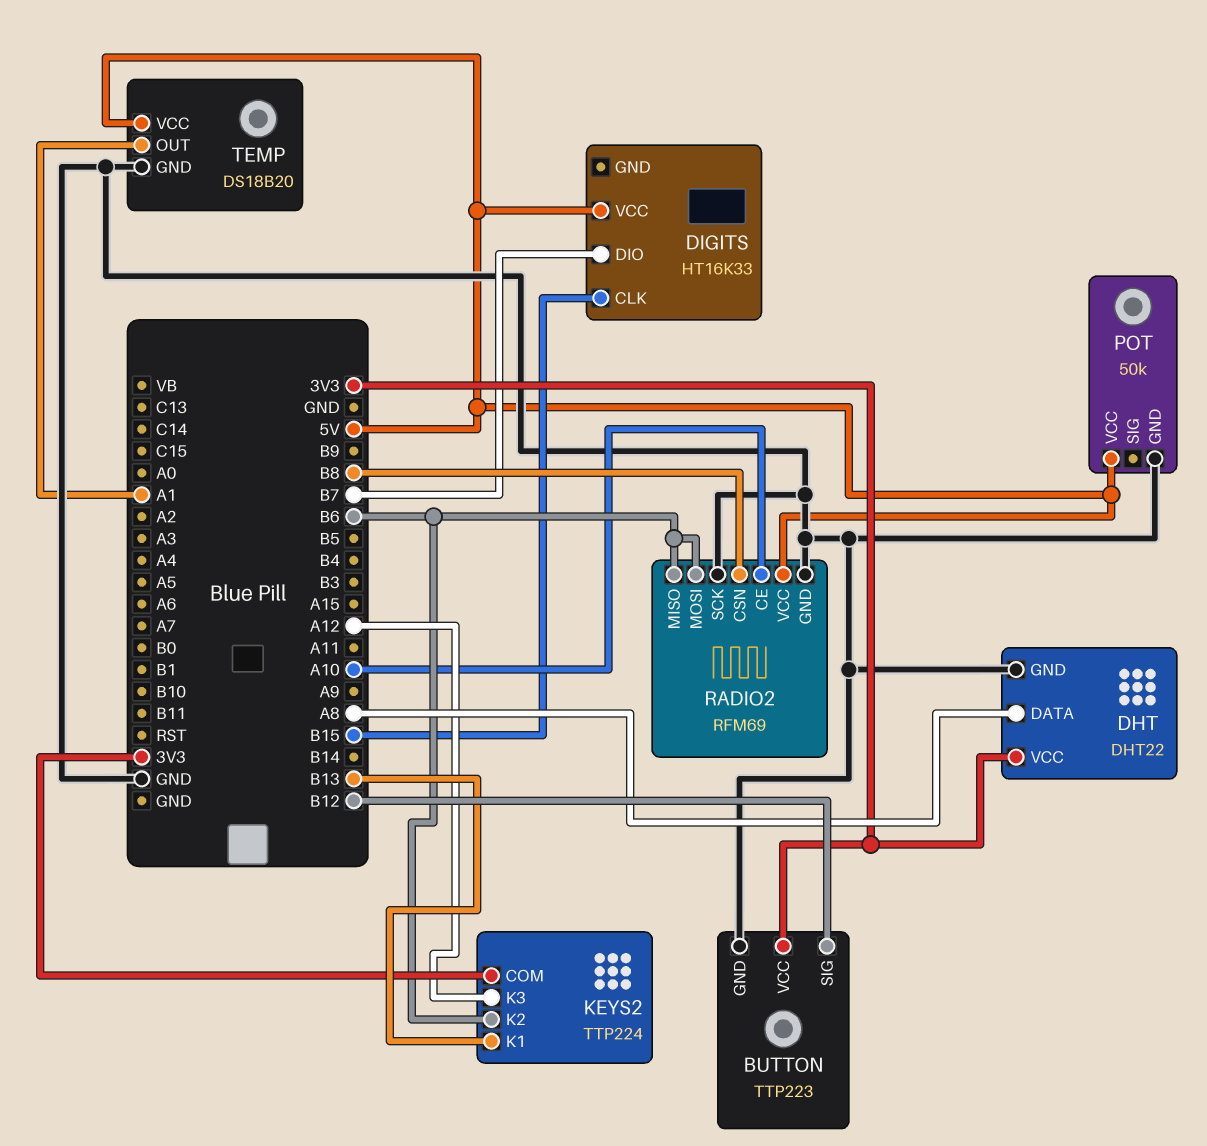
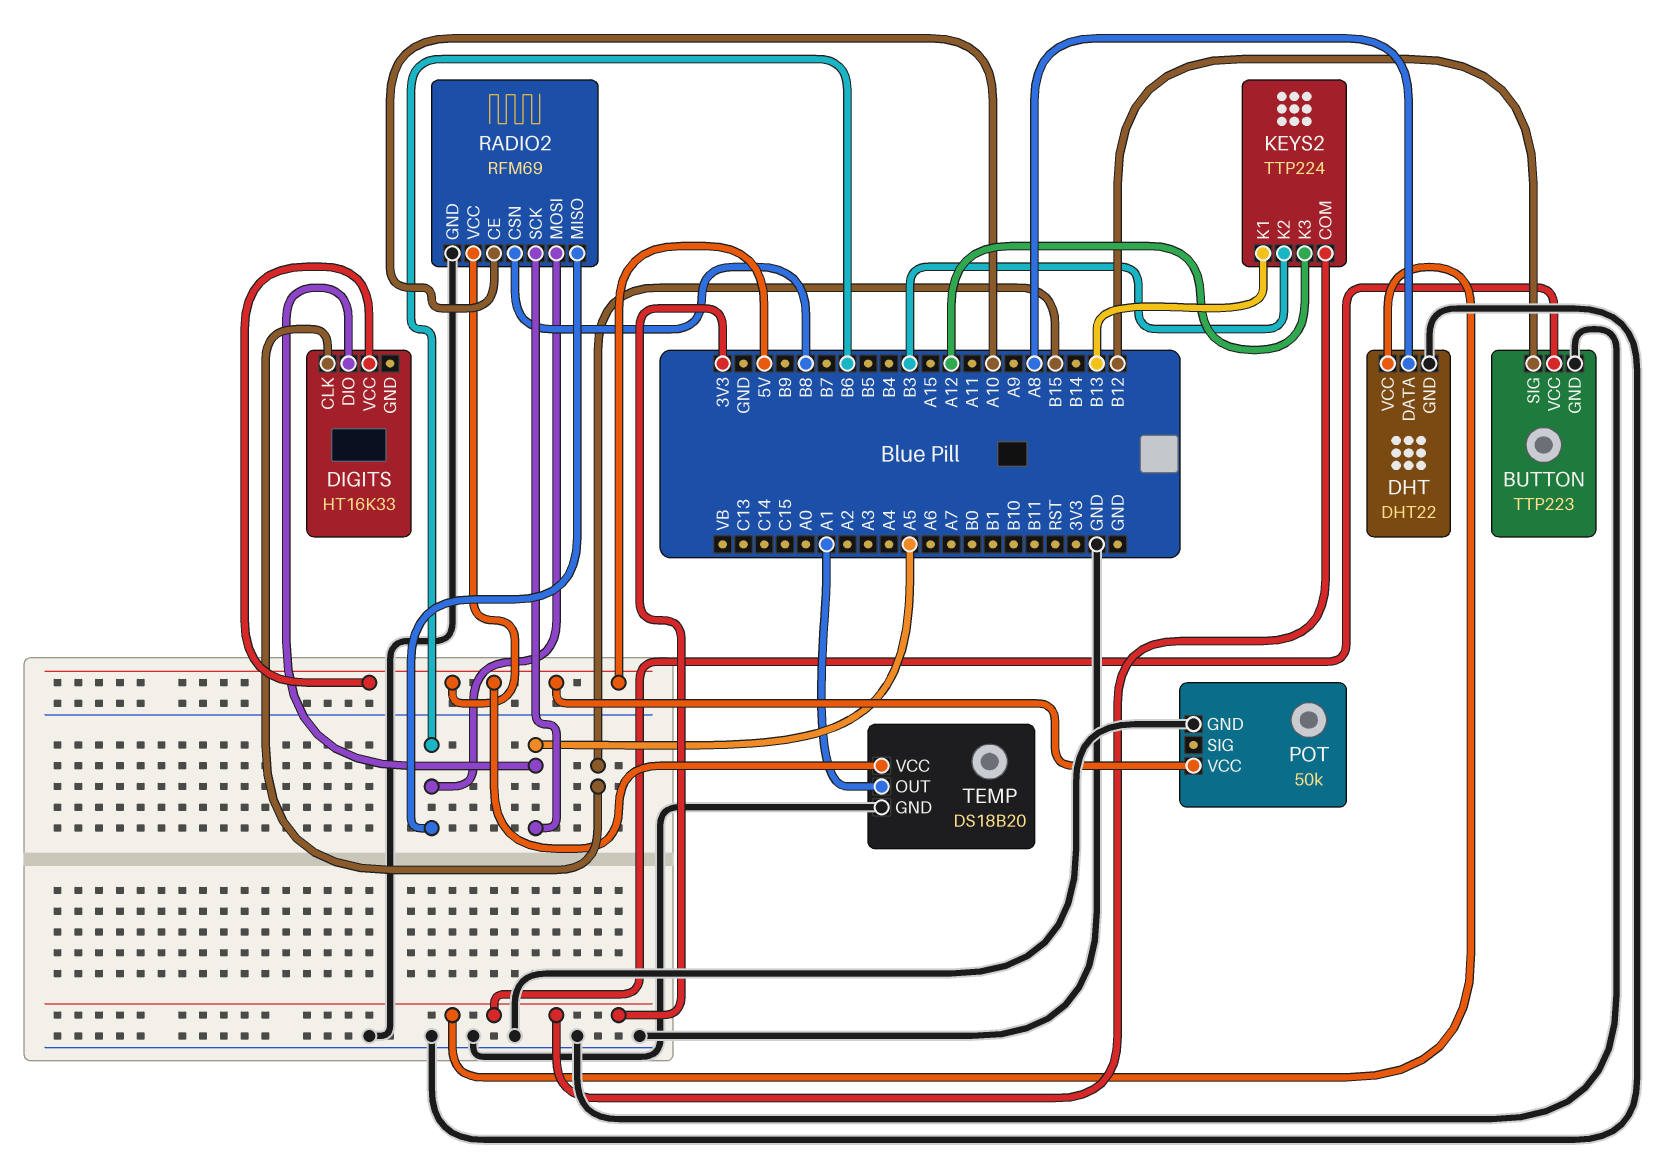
DIGITS pin DIO: B7 -> A5
KEYS2 pin K2: B6 -> B3
RADIO2 pin SCK: GND -> A5

